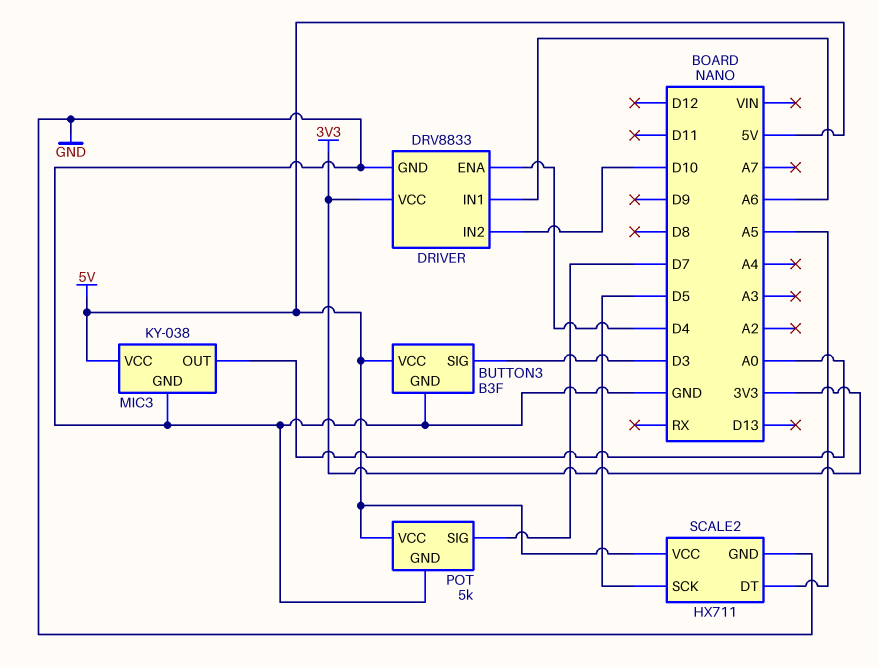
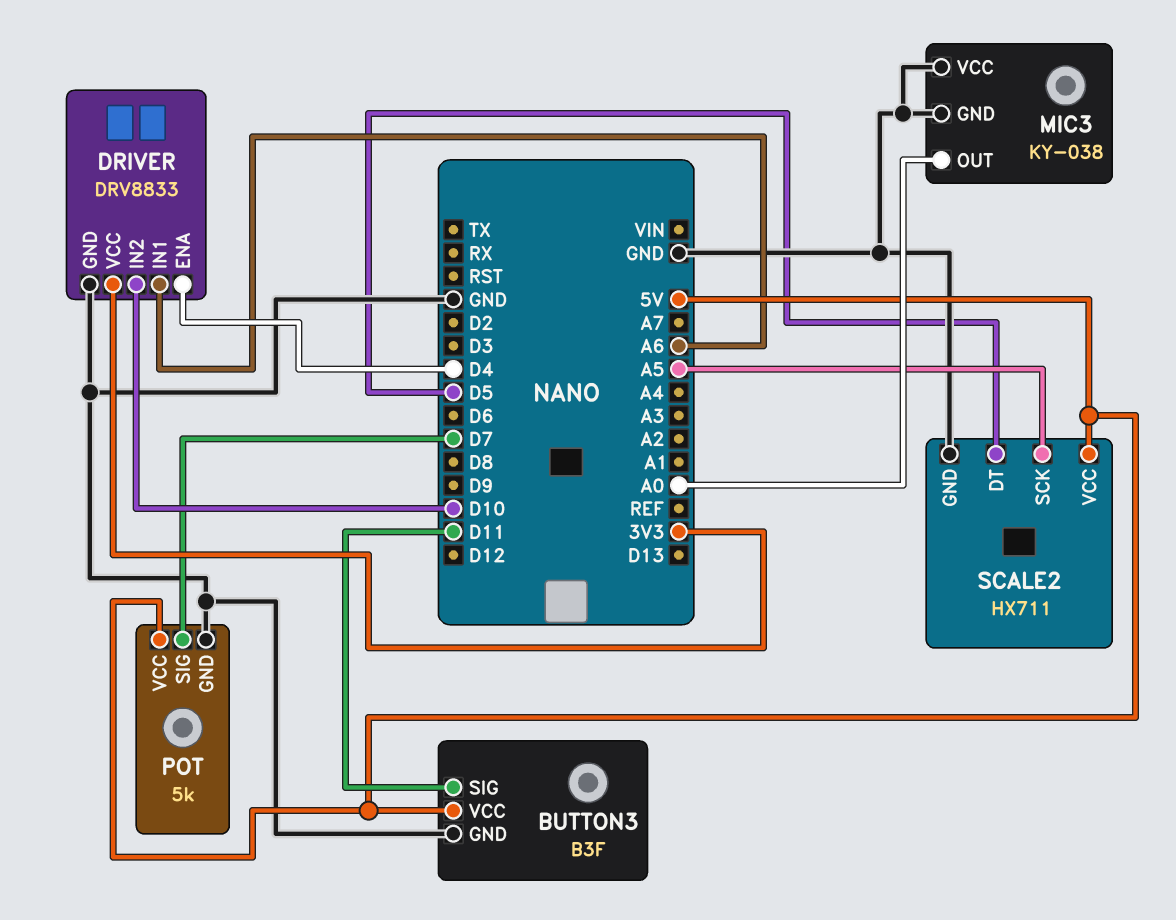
BUTTON3 pin SIG: D3 -> D11
MIC3 pin VCC: 5V -> GND
SCALE2 pin DT: A5 -> D5
SCALE2 pin SCK: D5 -> A5

